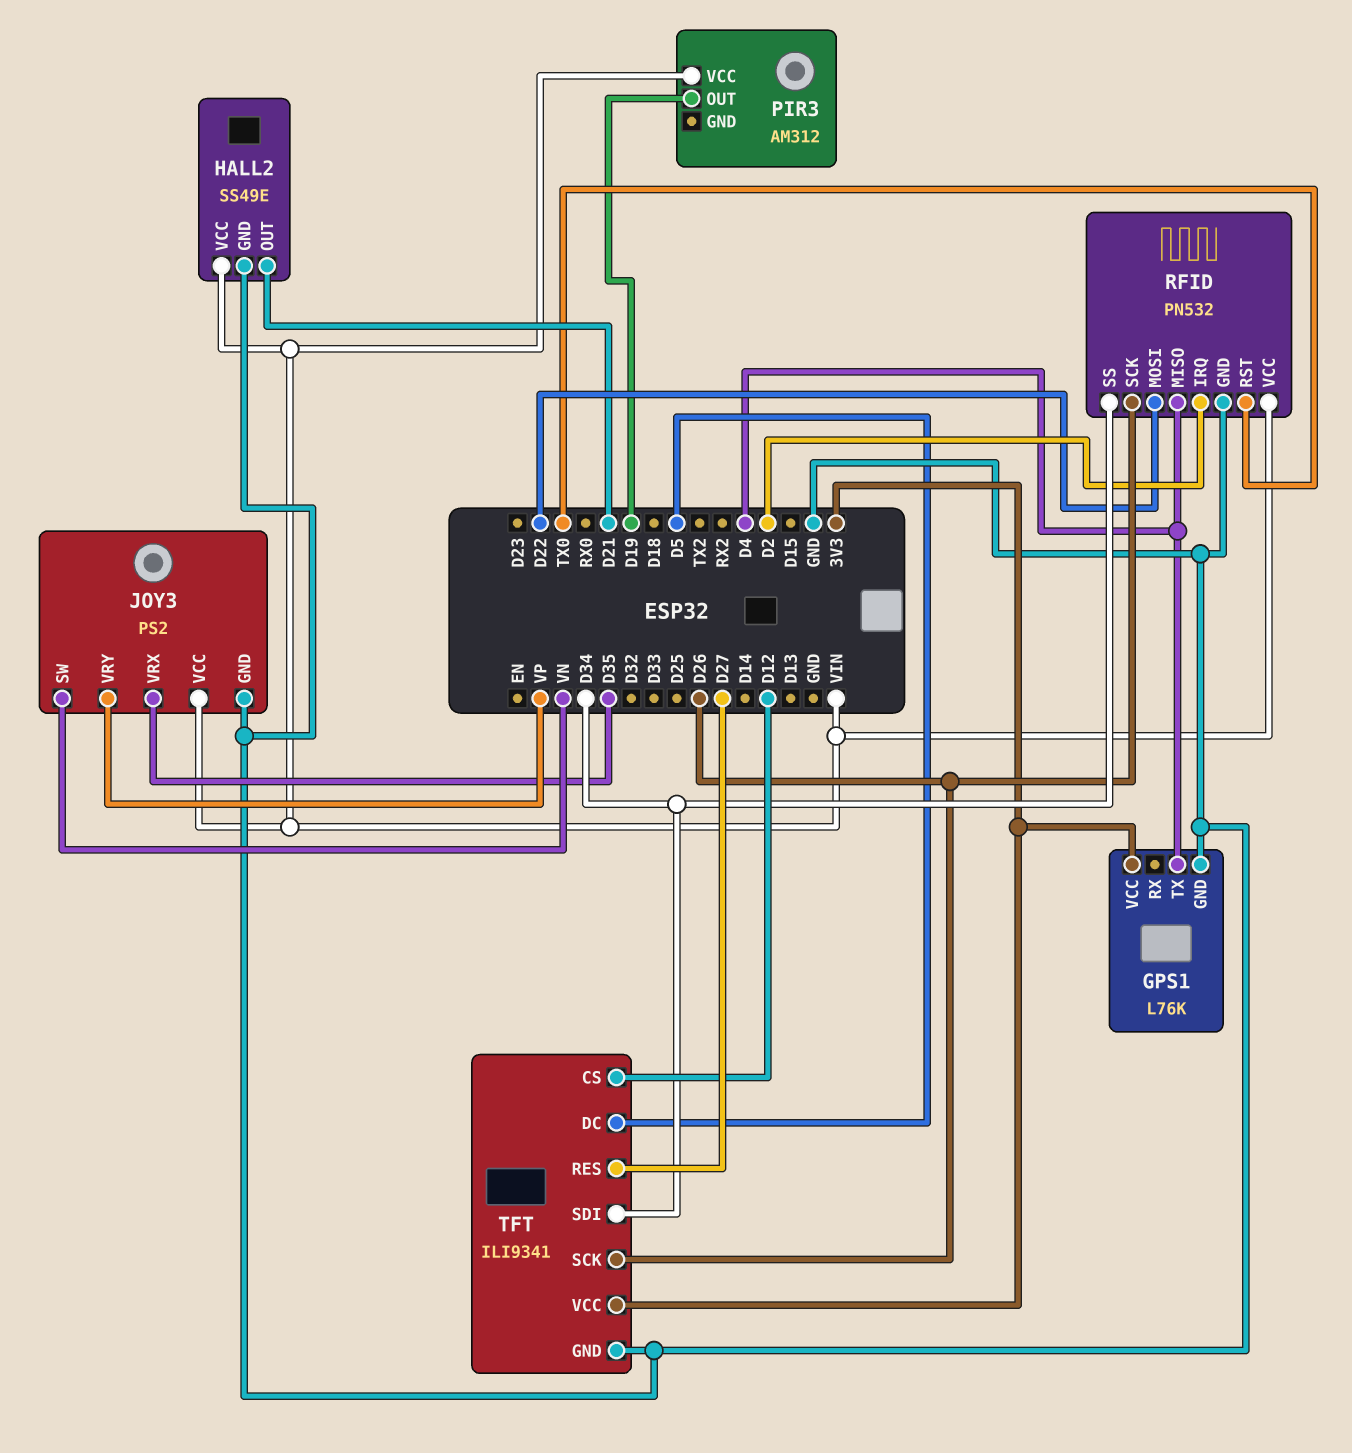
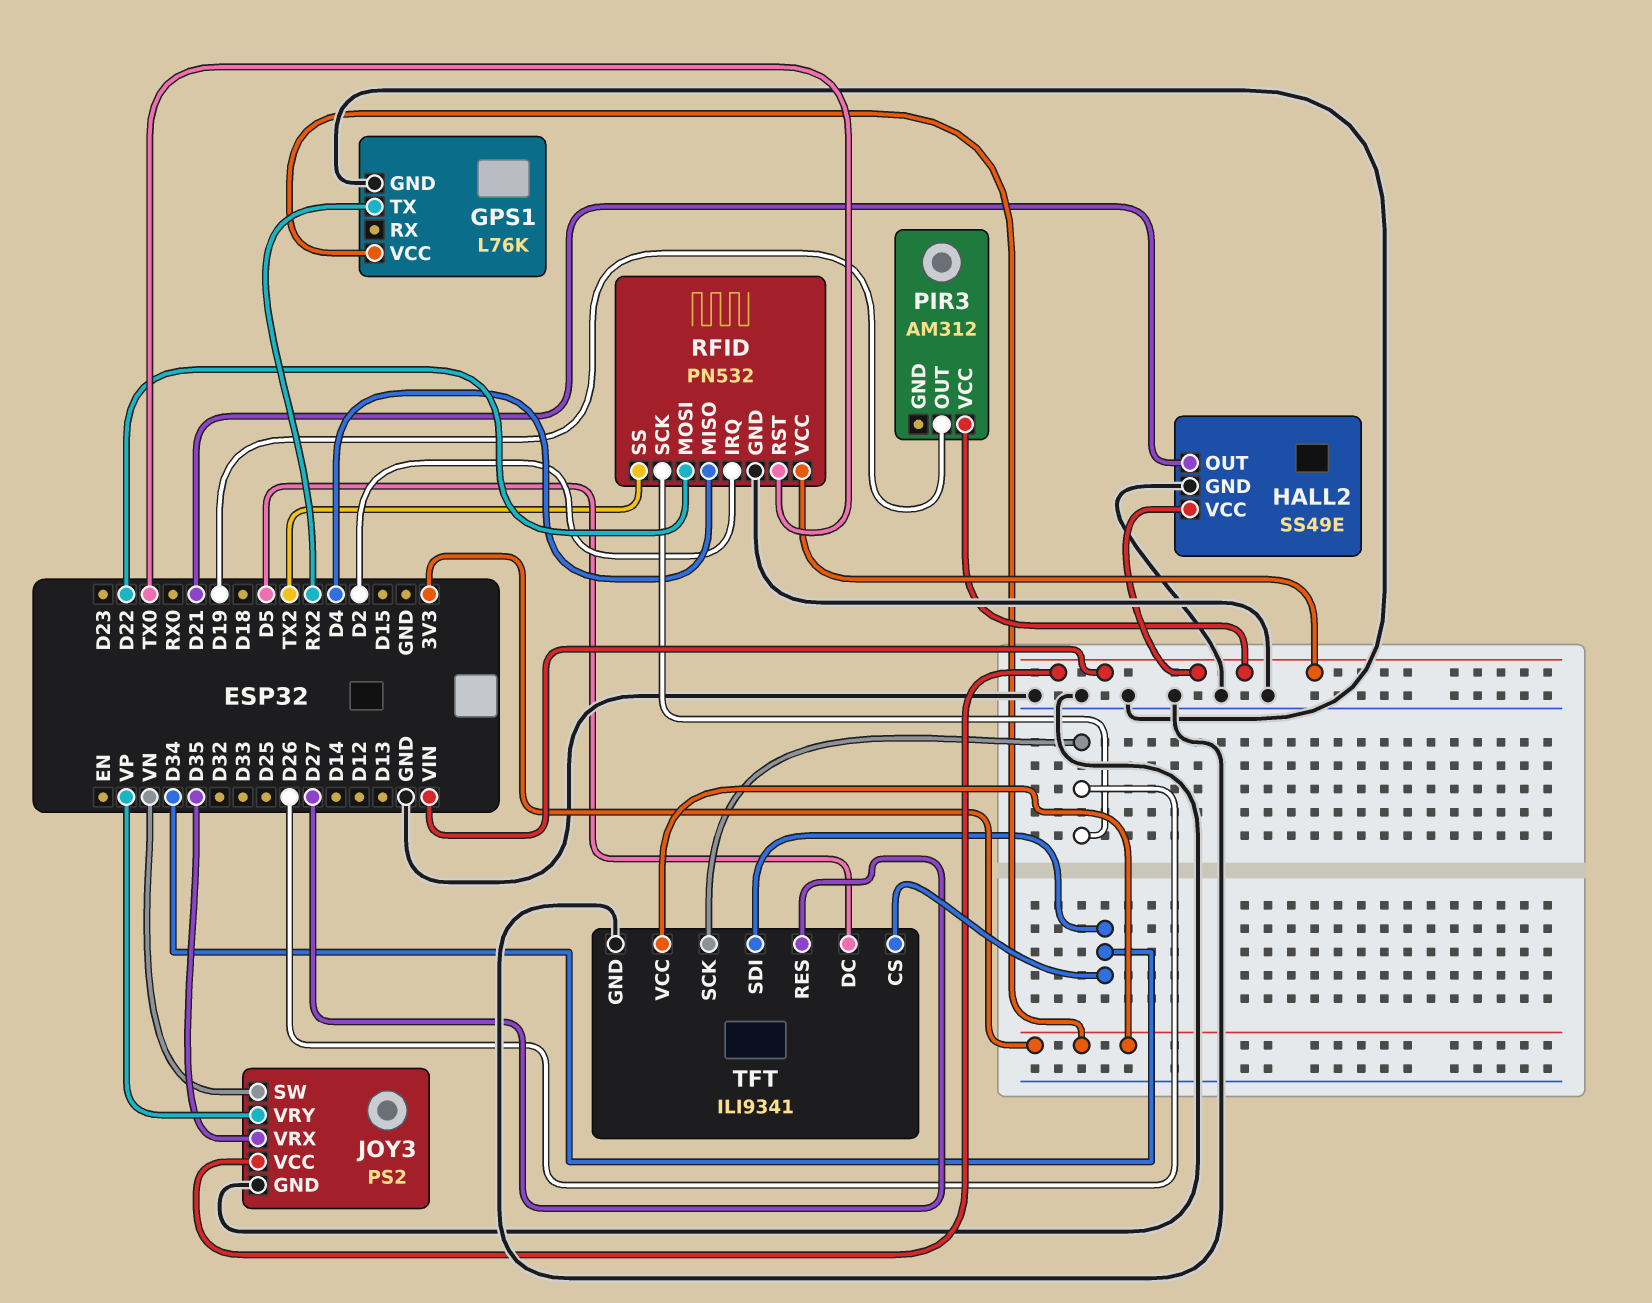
GPS1 pin TX: D4 -> RX2
RFID pin SS: D34 -> TX2
TFT pin CS: D12 -> D34

